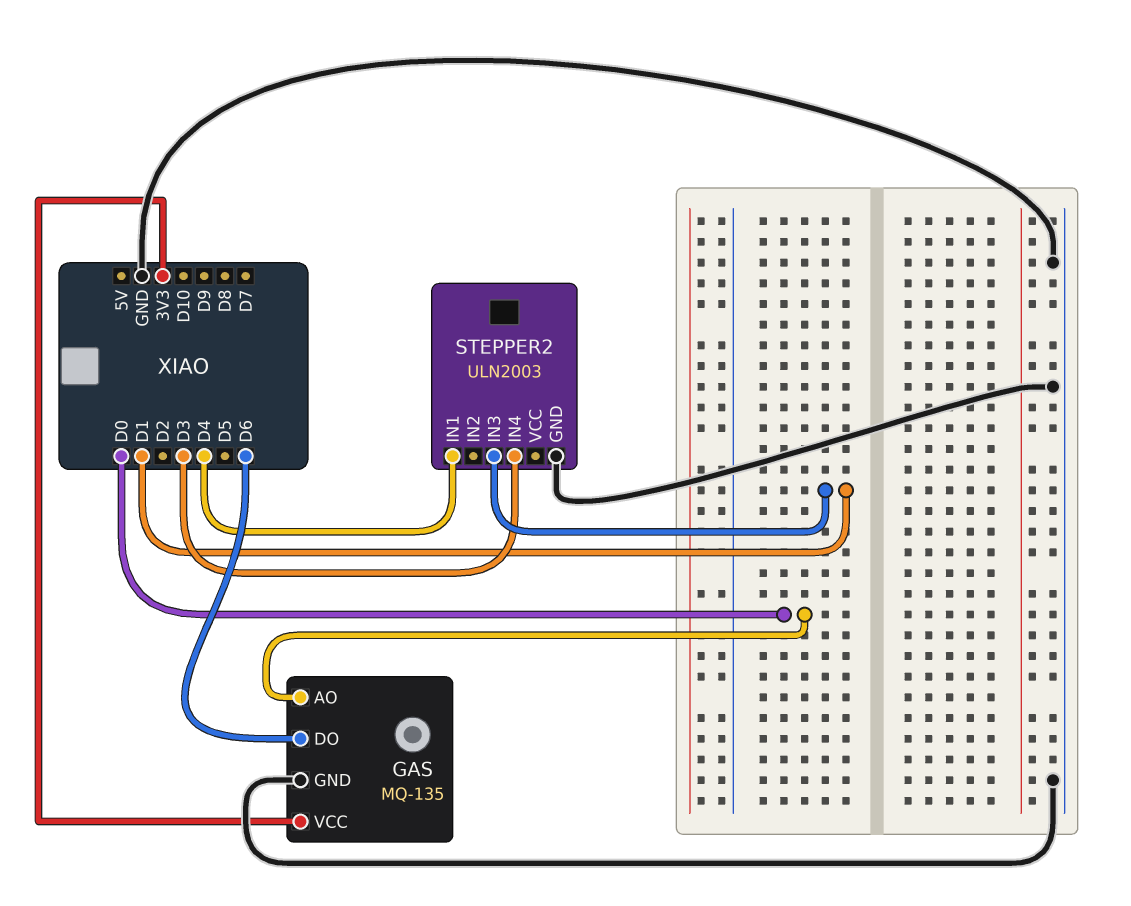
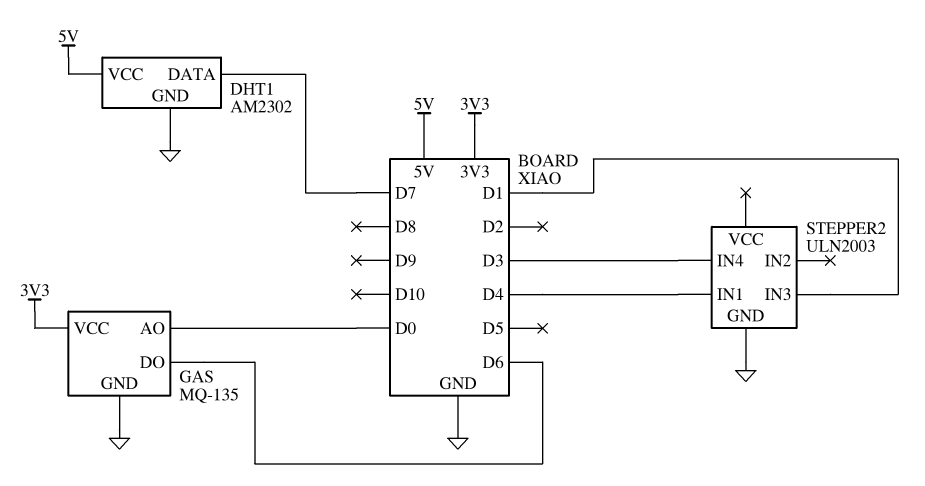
DHT1: none -> AM2302
DHT1 pin DATA: none -> D7
DHT1 pin GND: none -> GND
DHT1 pin VCC: none -> 5V

